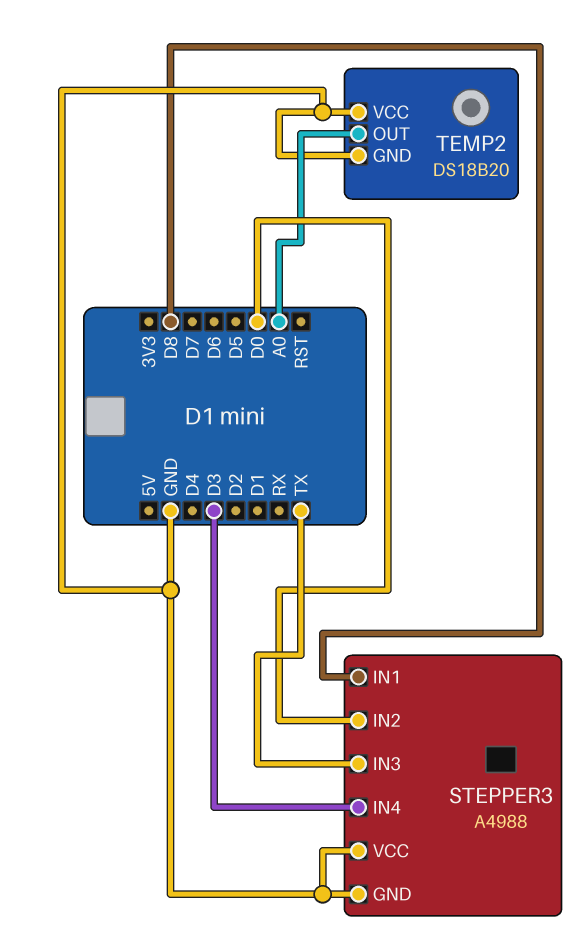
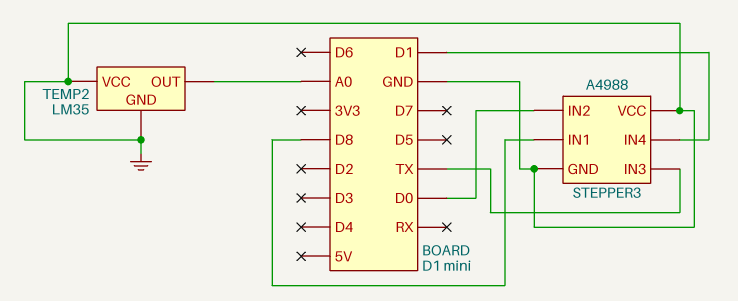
STEPPER3 pin IN4: D3 -> D1
TEMP2: DS18B20 -> LM35

